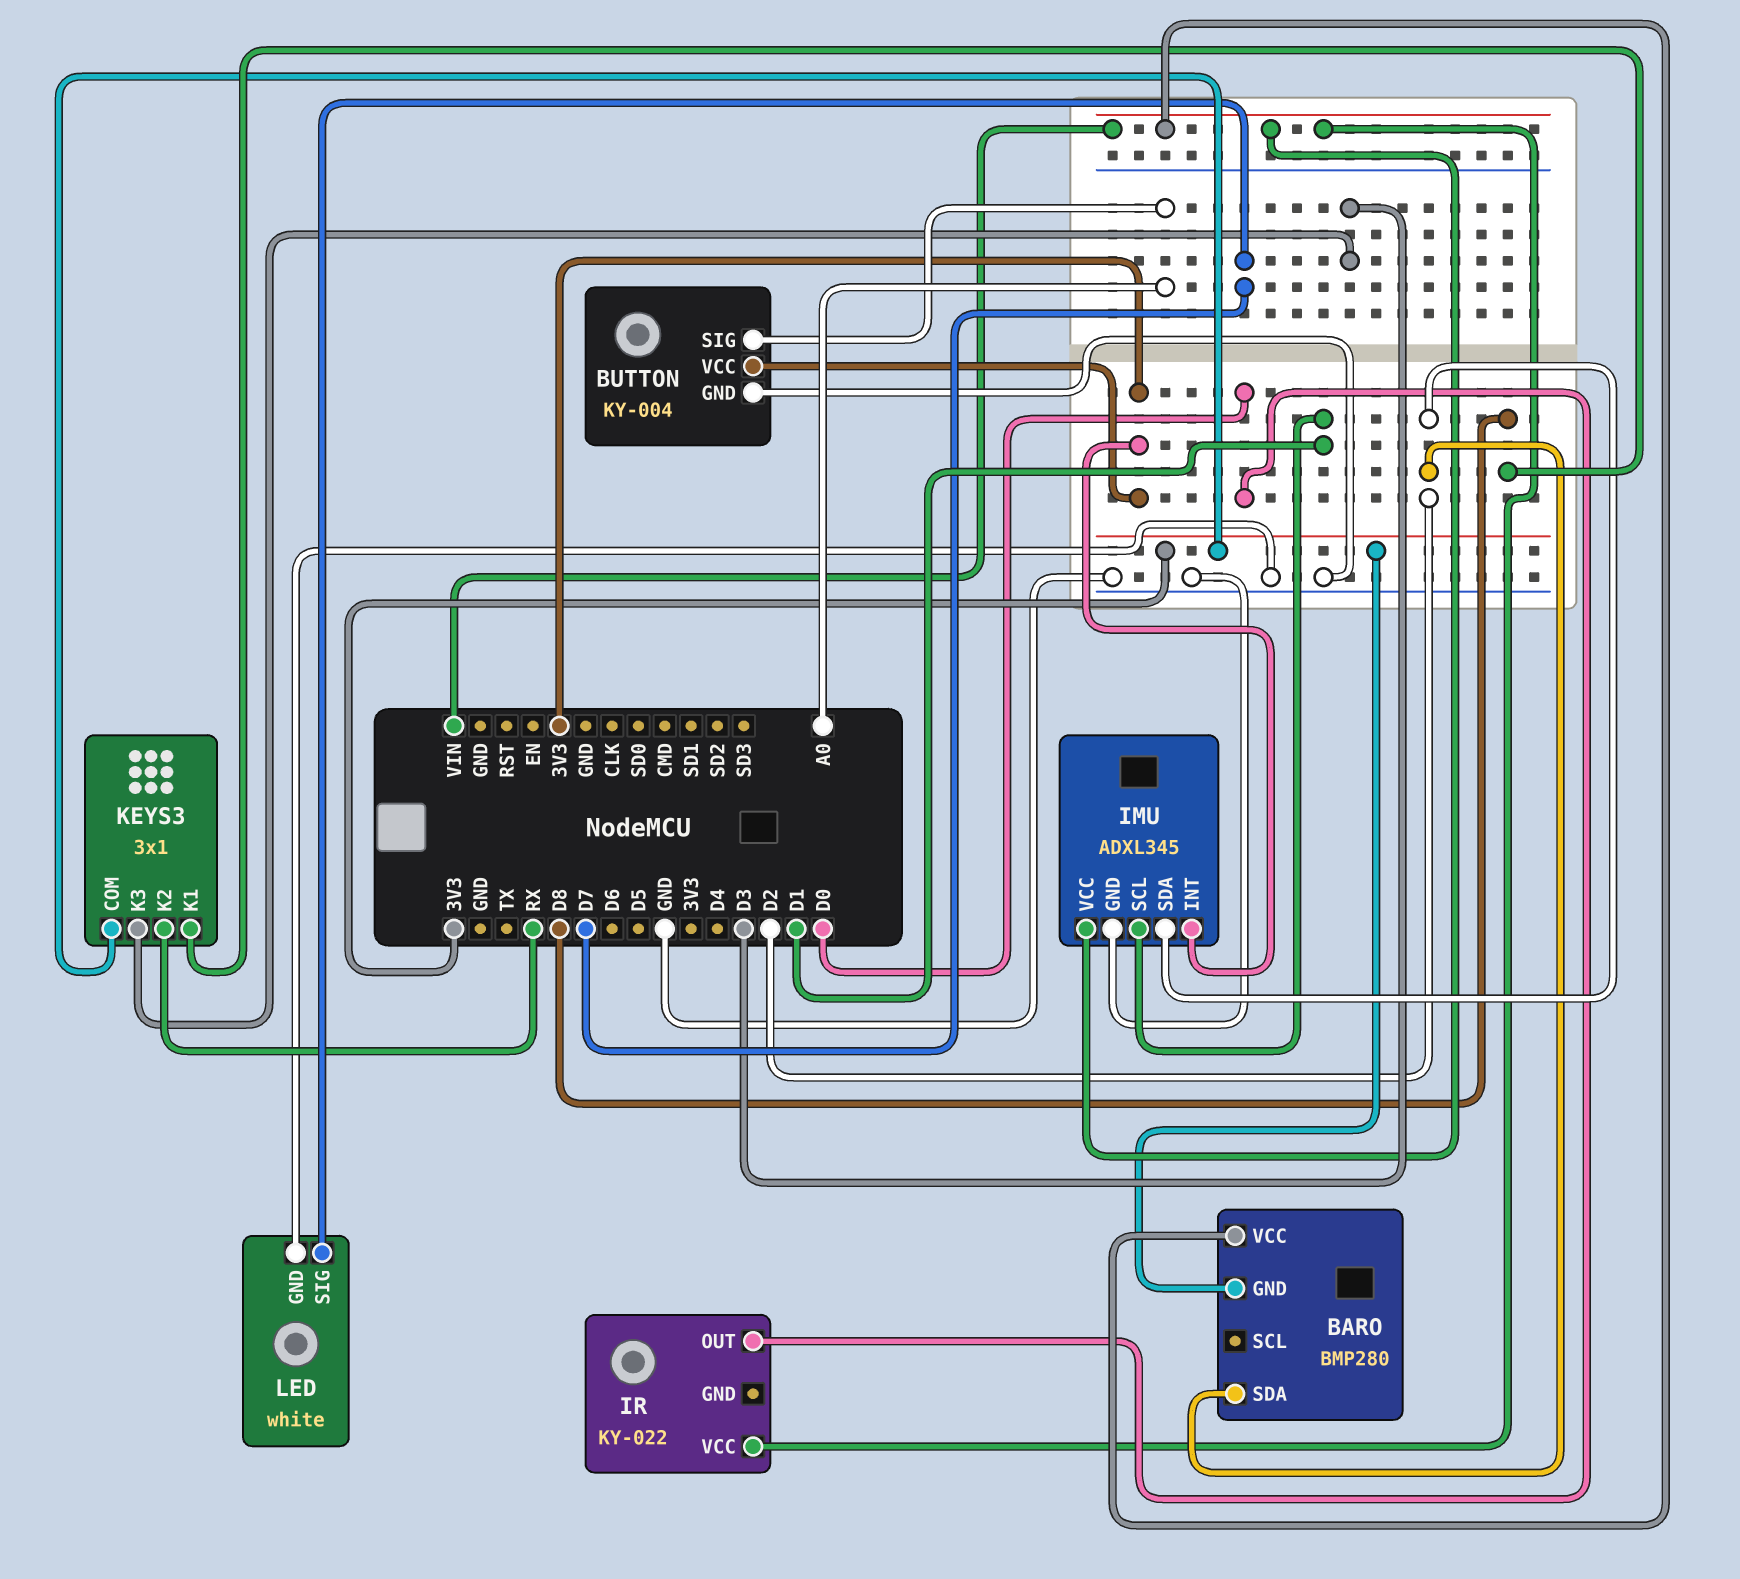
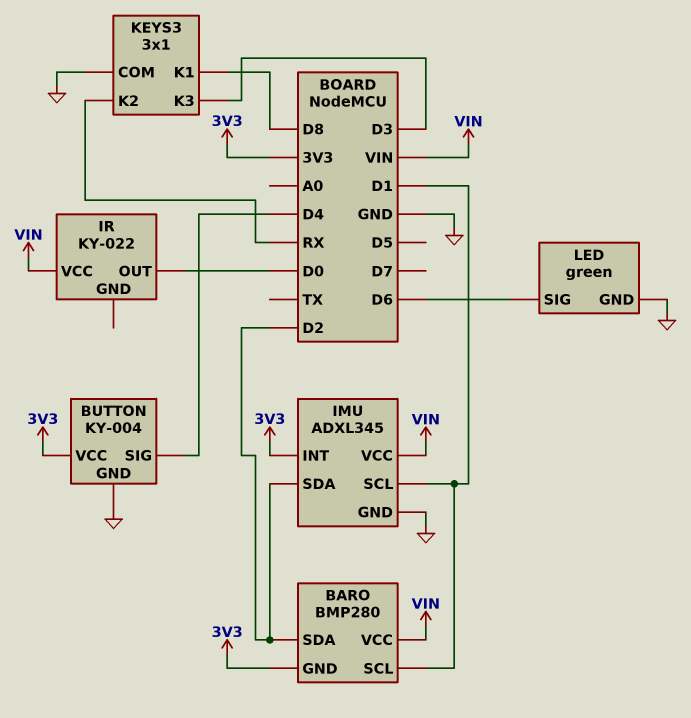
BARO pin SCL: none -> D1
BUTTON pin SIG: A0 -> D4
KEYS3 pin COM: 3V3 -> GND
LED: white -> green
LED pin SIG: D7 -> D6

